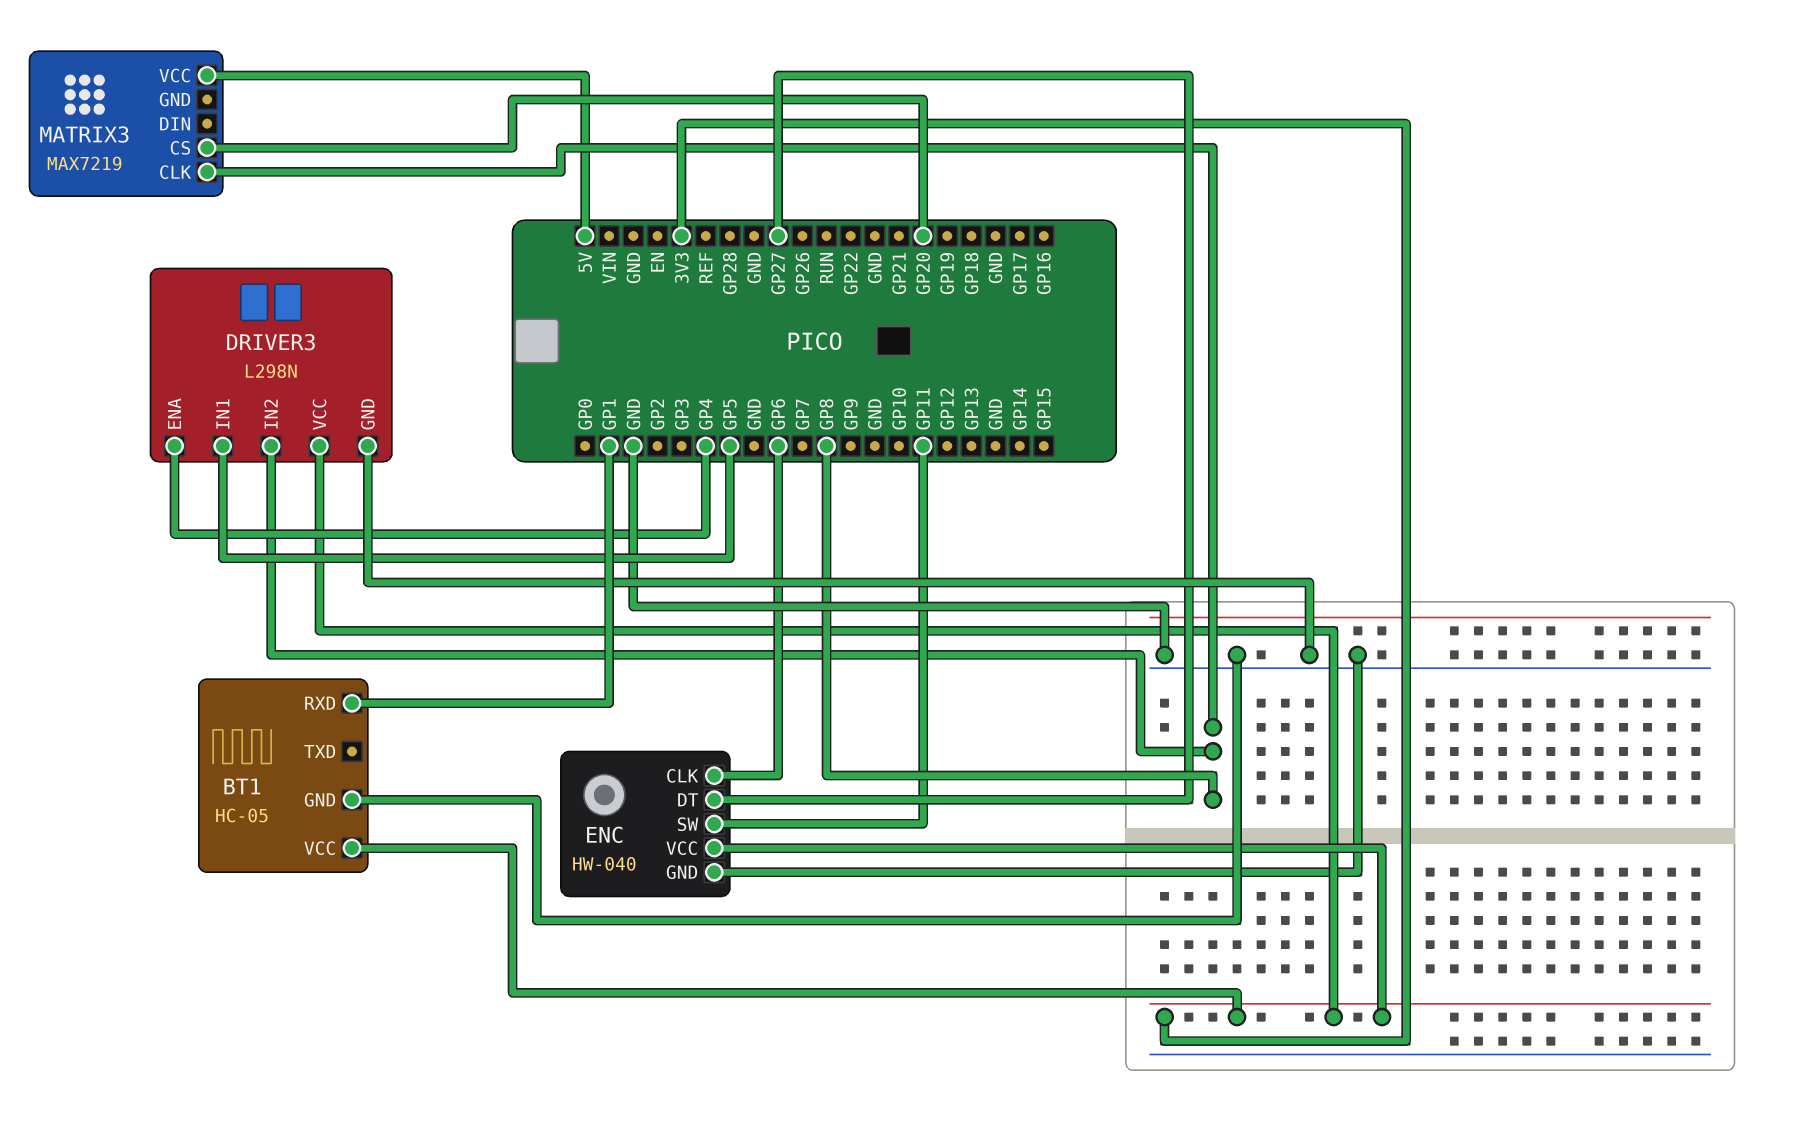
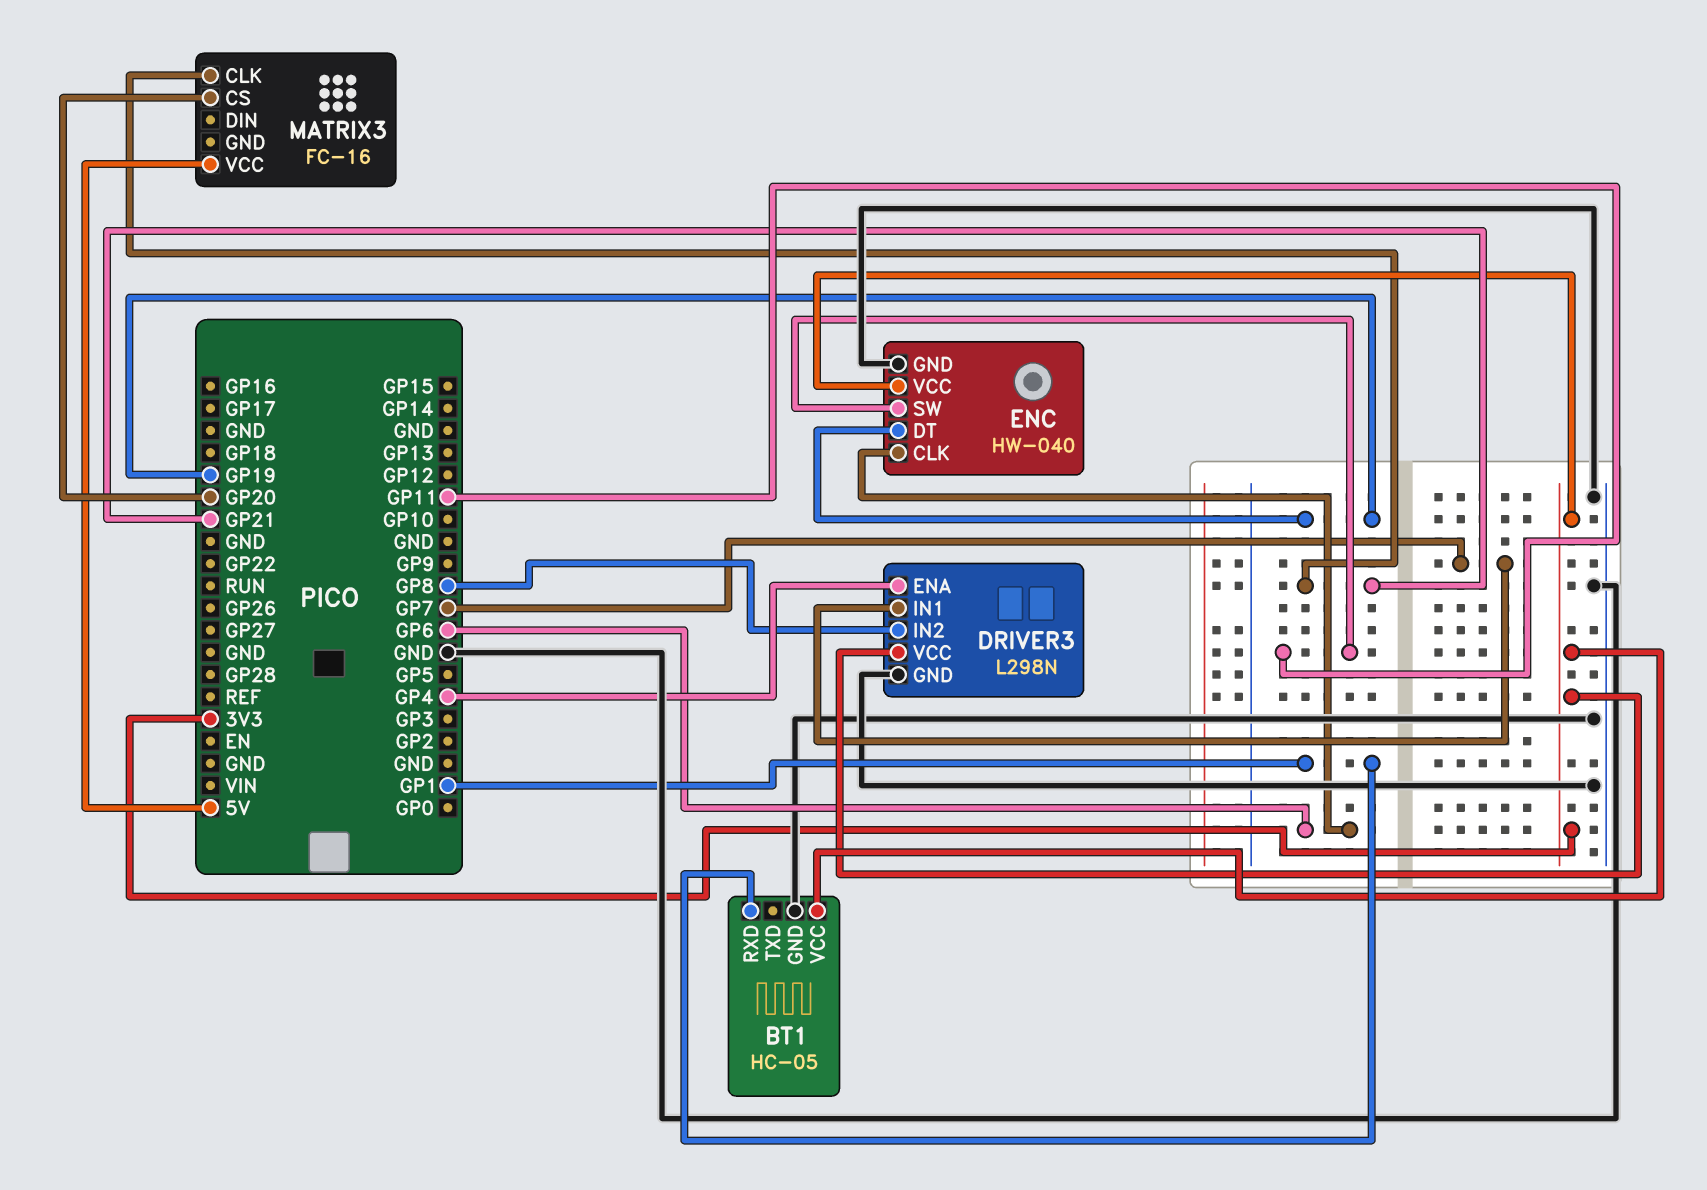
DRIVER3 pin IN1: GP5 -> GP7
ENC pin DT: GP27 -> GP19
MATRIX3: MAX7219 -> FC-16
MATRIX3 pin CLK: GP8 -> GP21

